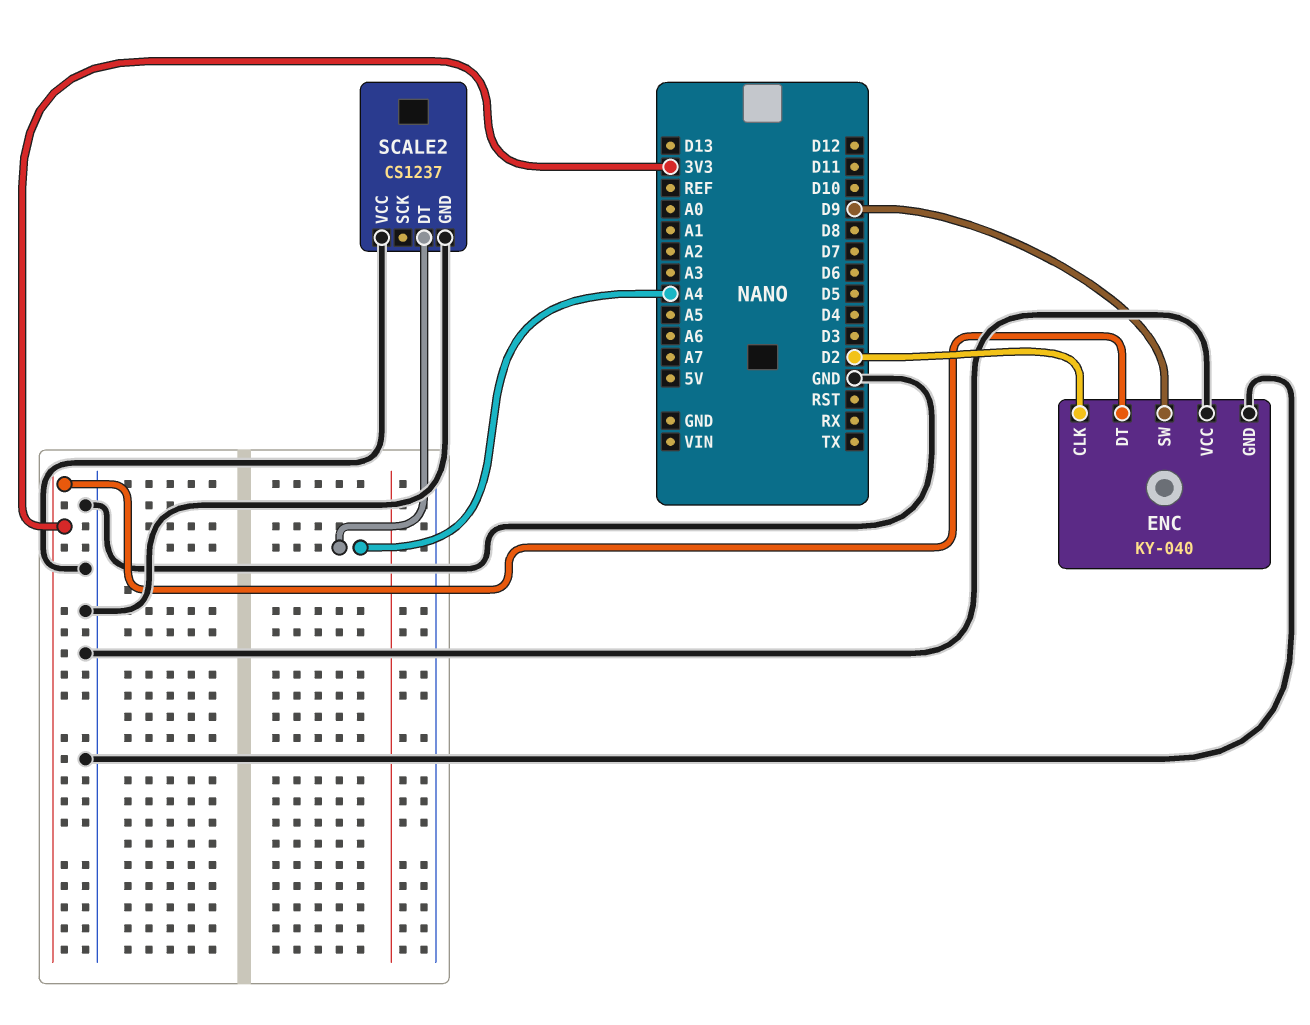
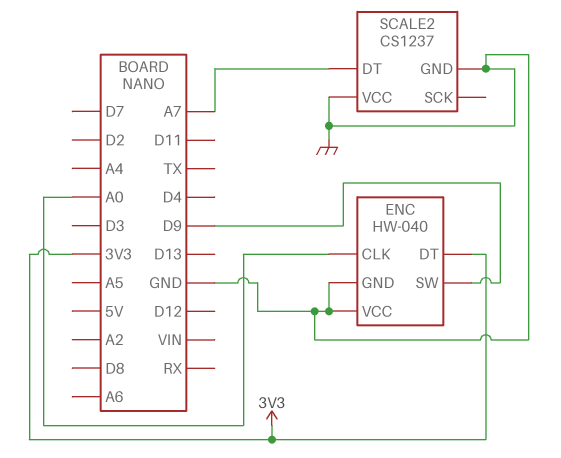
ENC: KY-040 -> HW-040
ENC pin CLK: D2 -> A0
SCALE2 pin DT: A4 -> A7

